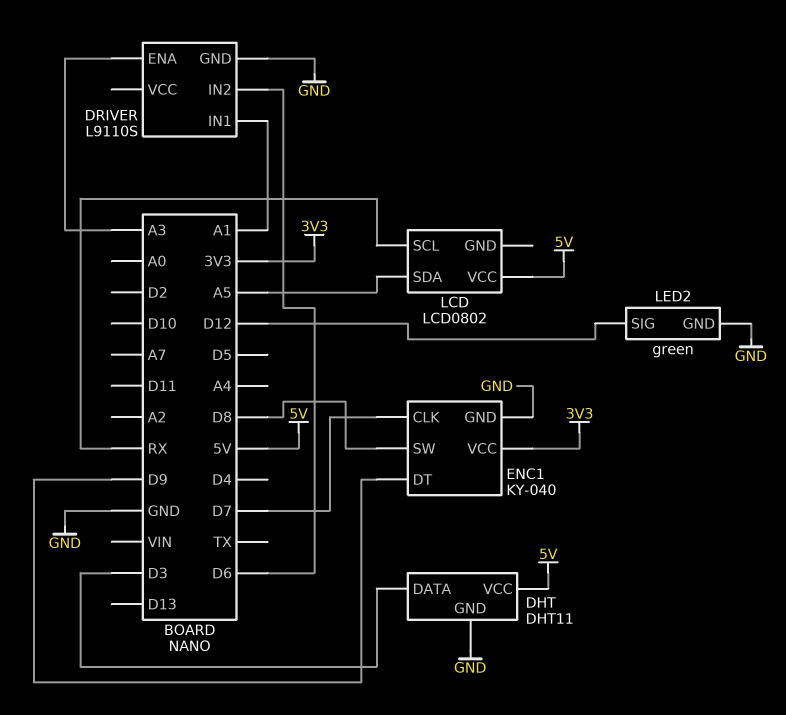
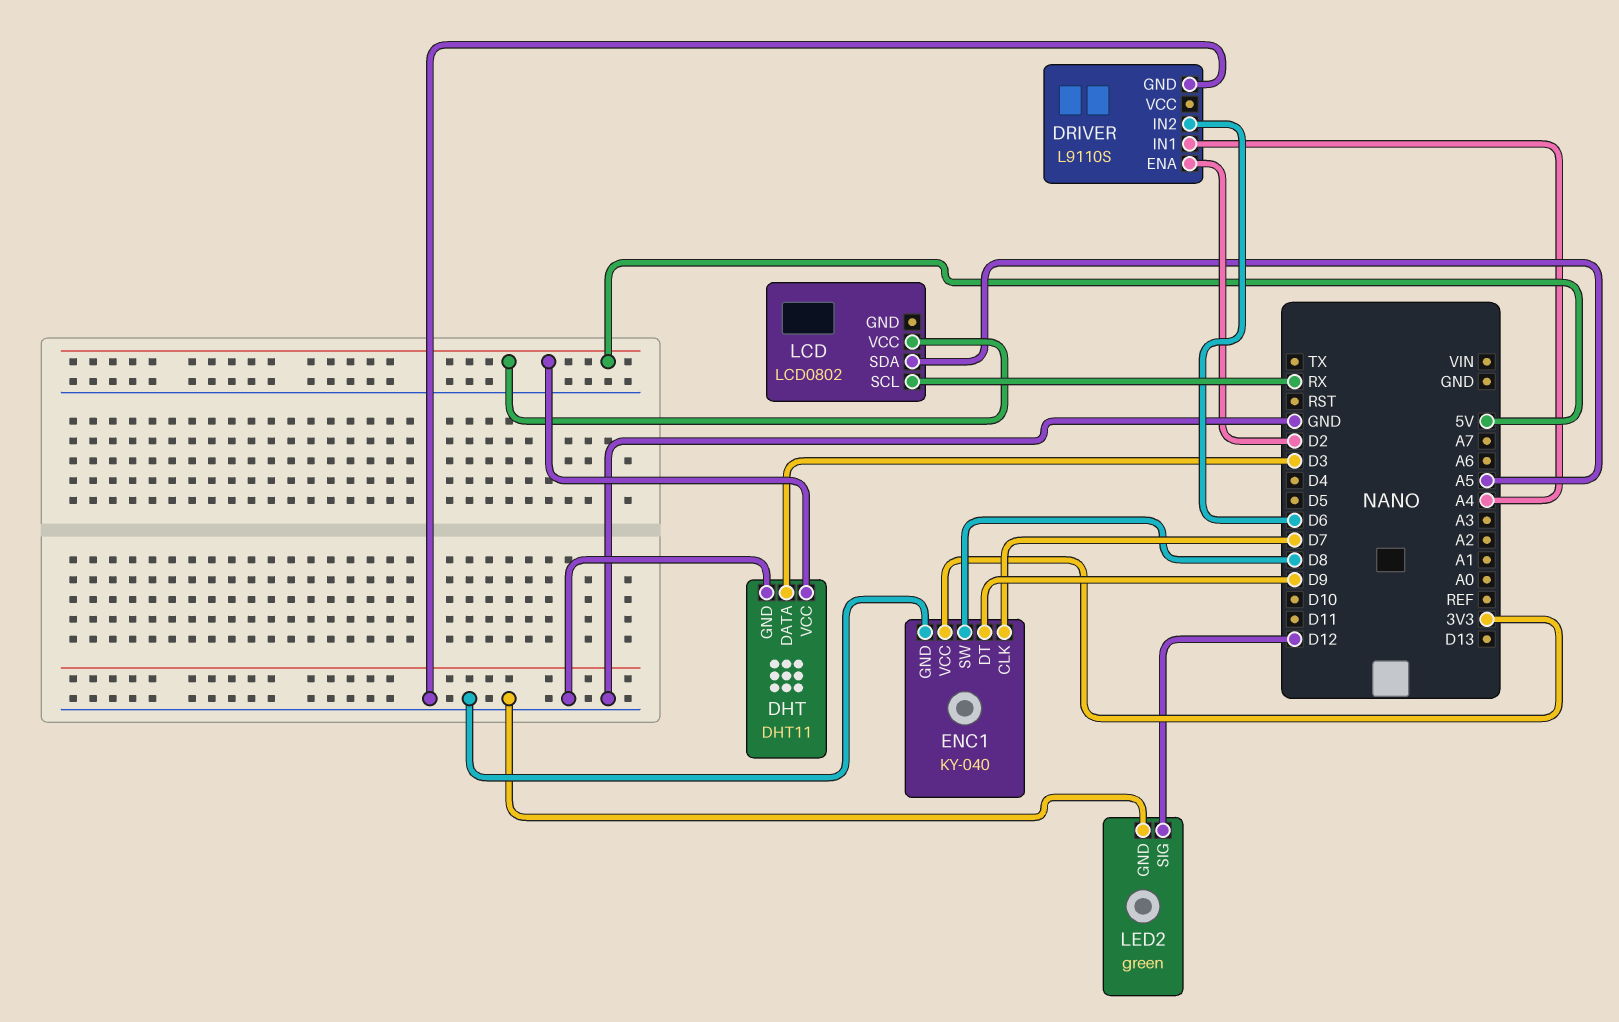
DRIVER pin ENA: A3 -> D2
DRIVER pin IN1: A1 -> A4

